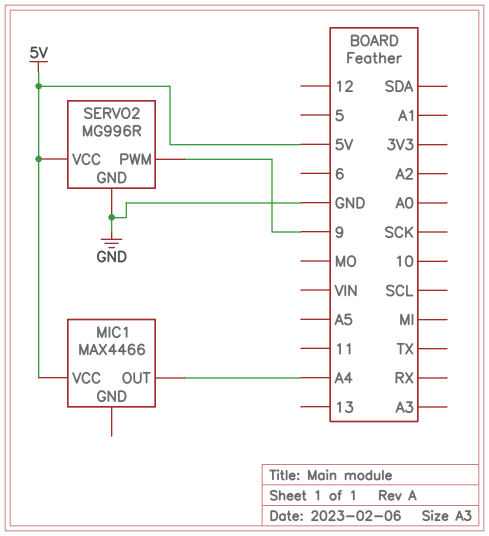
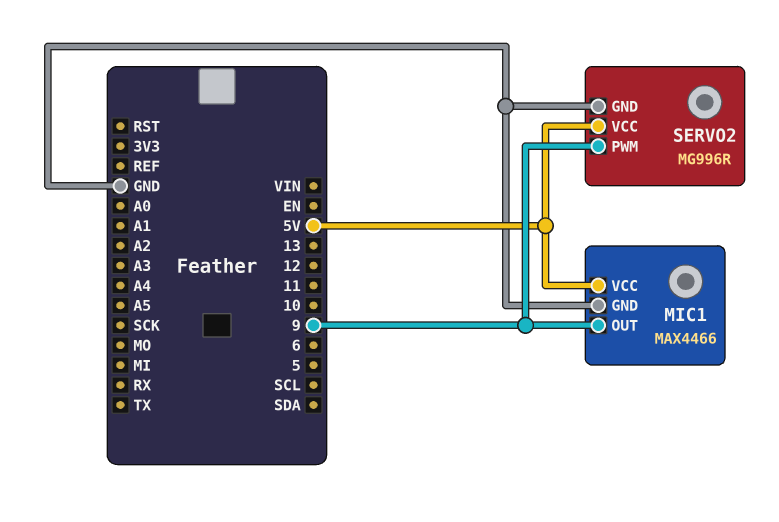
MIC1 pin GND: none -> GND
MIC1 pin OUT: A4 -> 9

